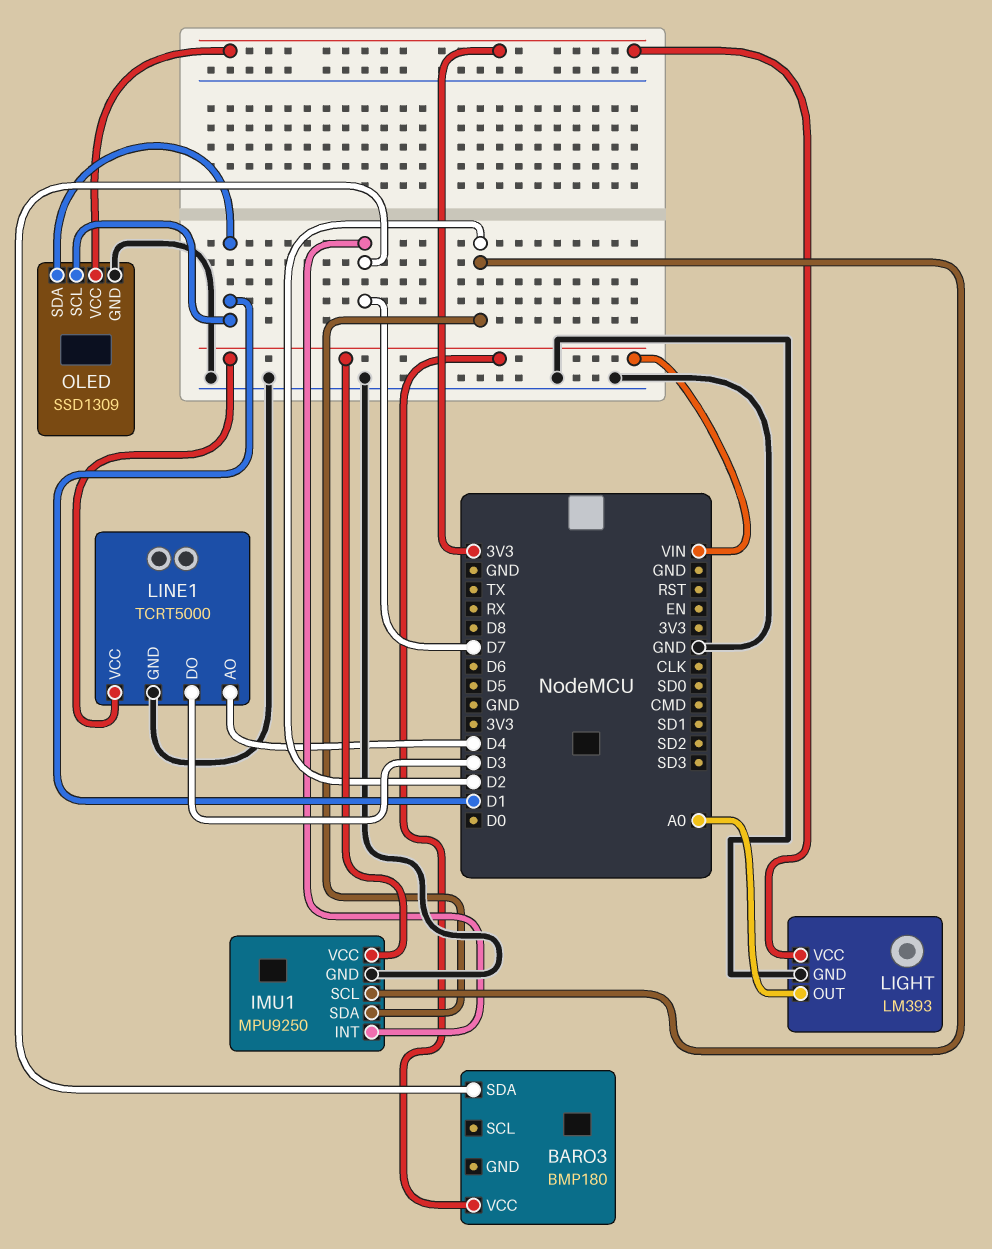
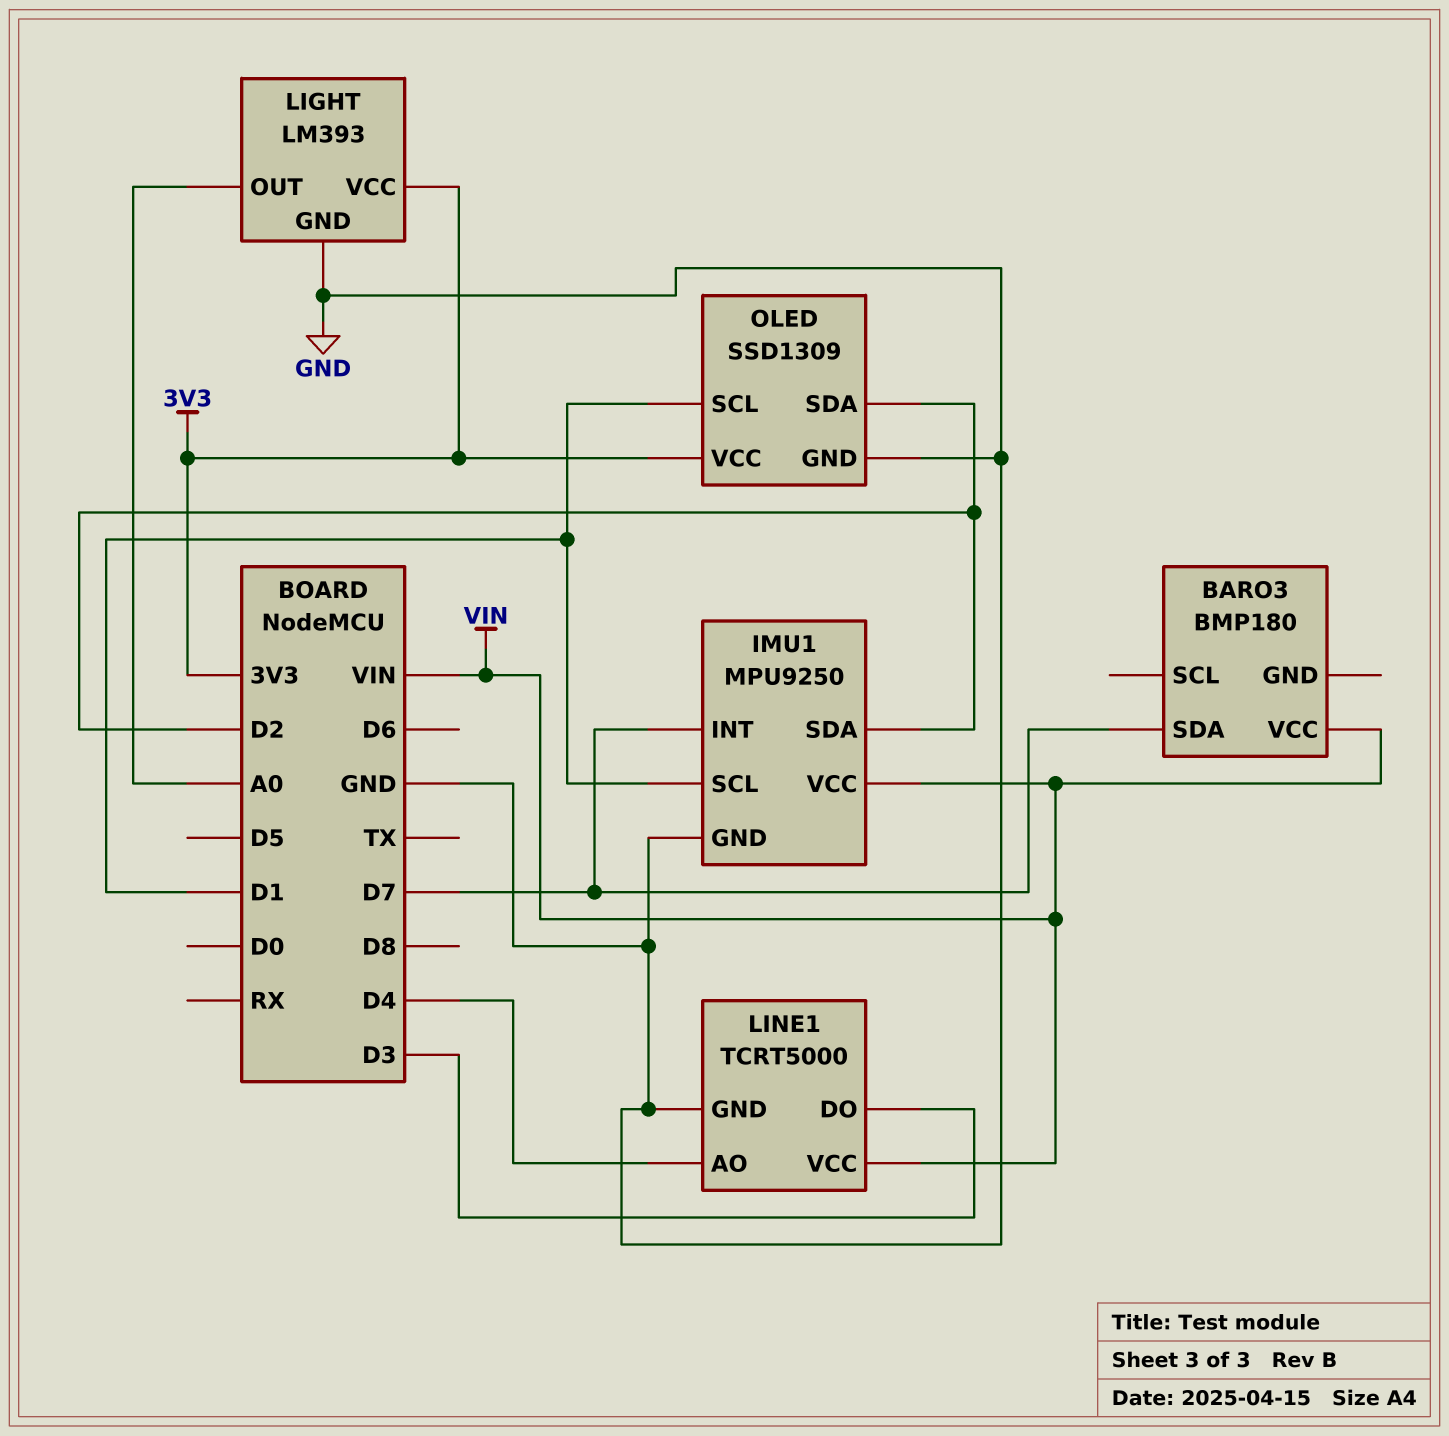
IMU1 pin SCL: D2 -> D1
OLED pin SDA: D1 -> D2

